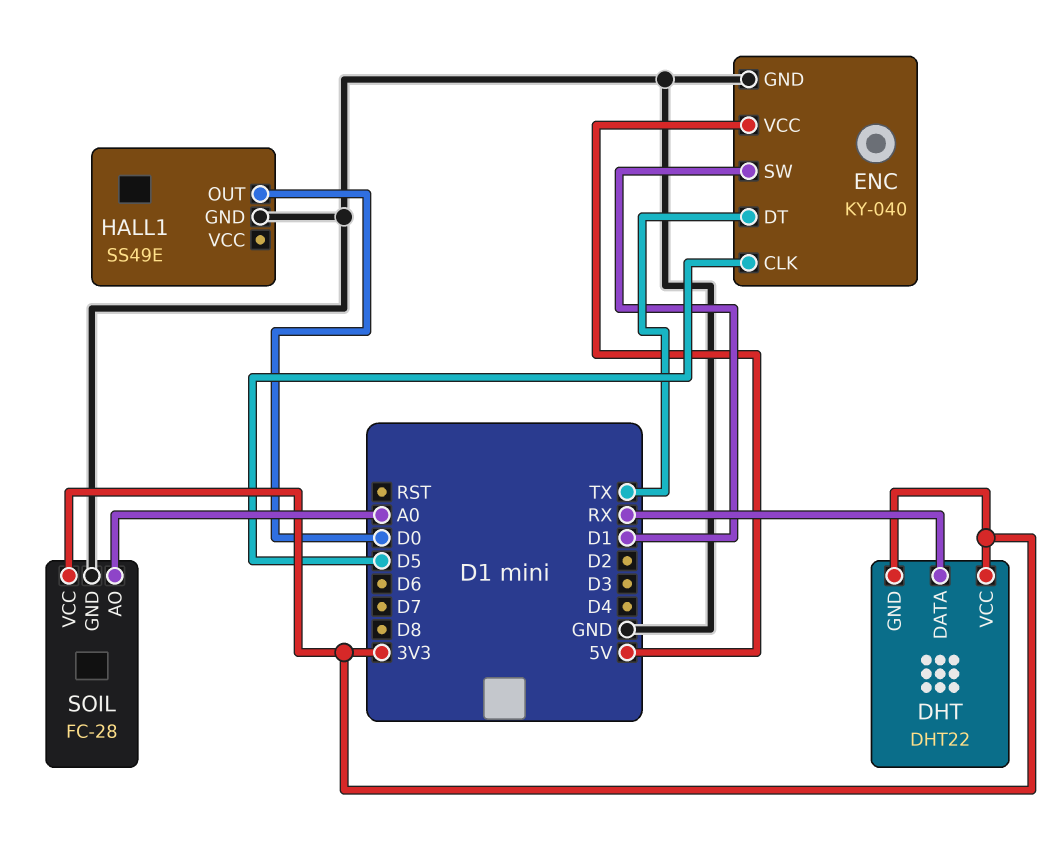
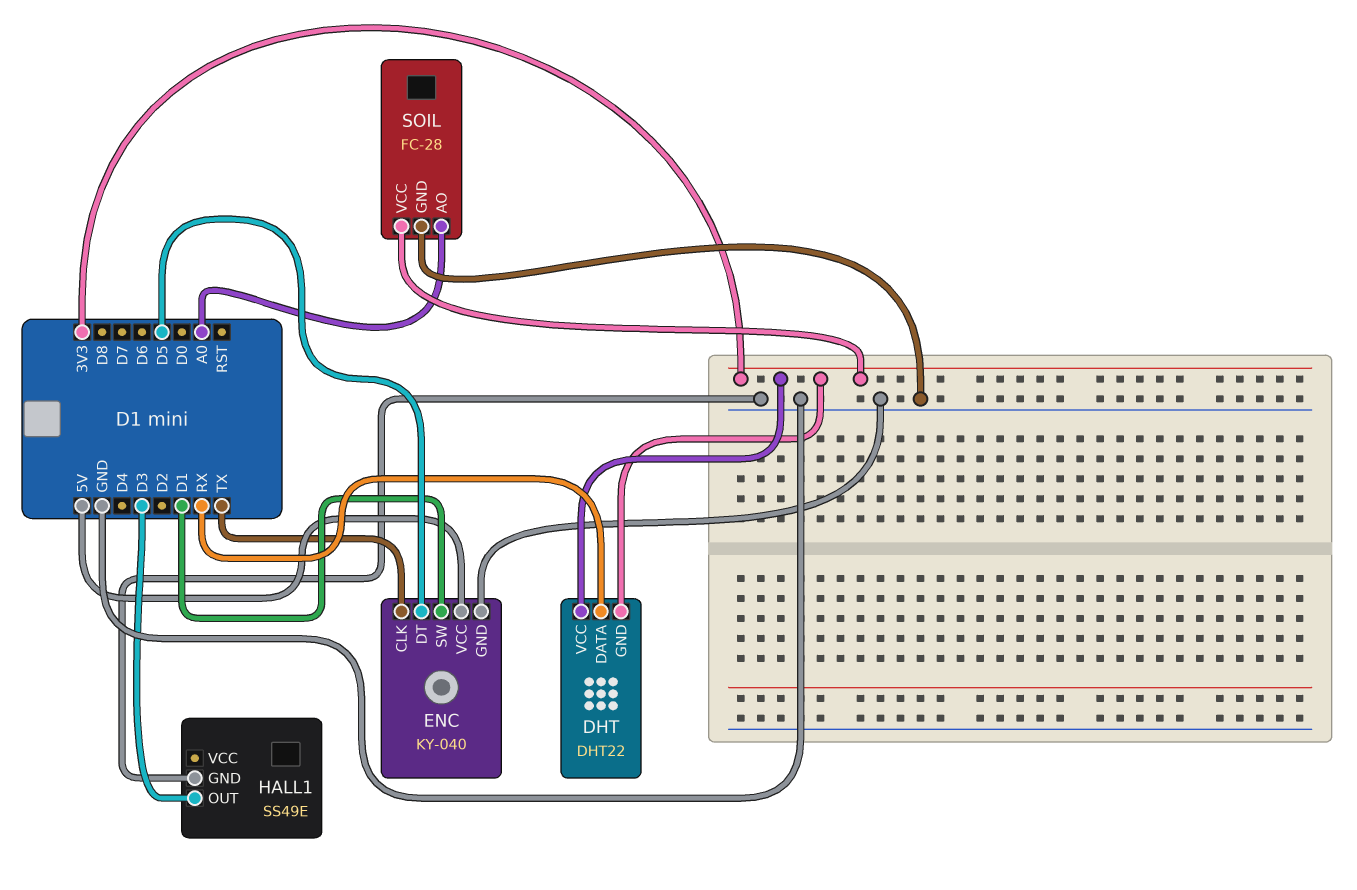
ENC pin CLK: D5 -> TX
ENC pin DT: TX -> D5
HALL1 pin OUT: D0 -> D3

